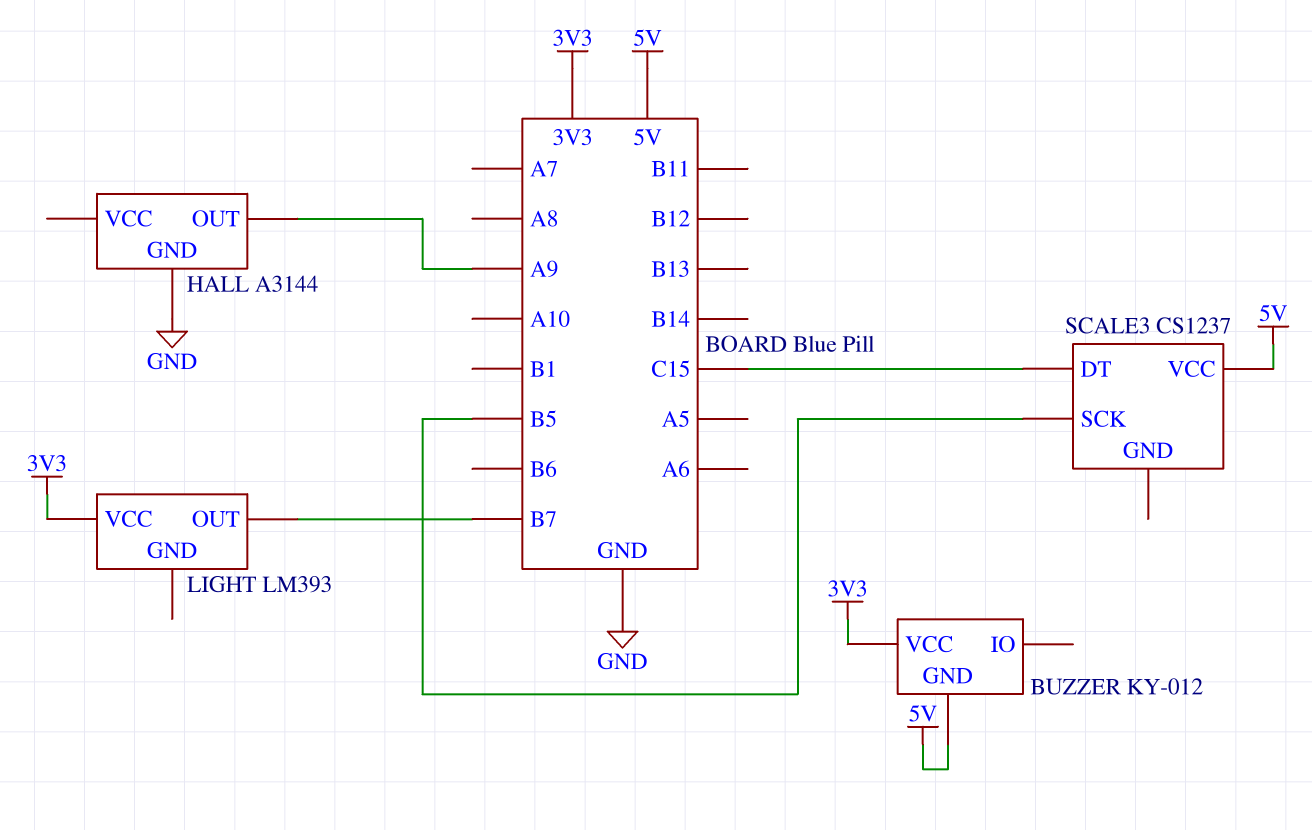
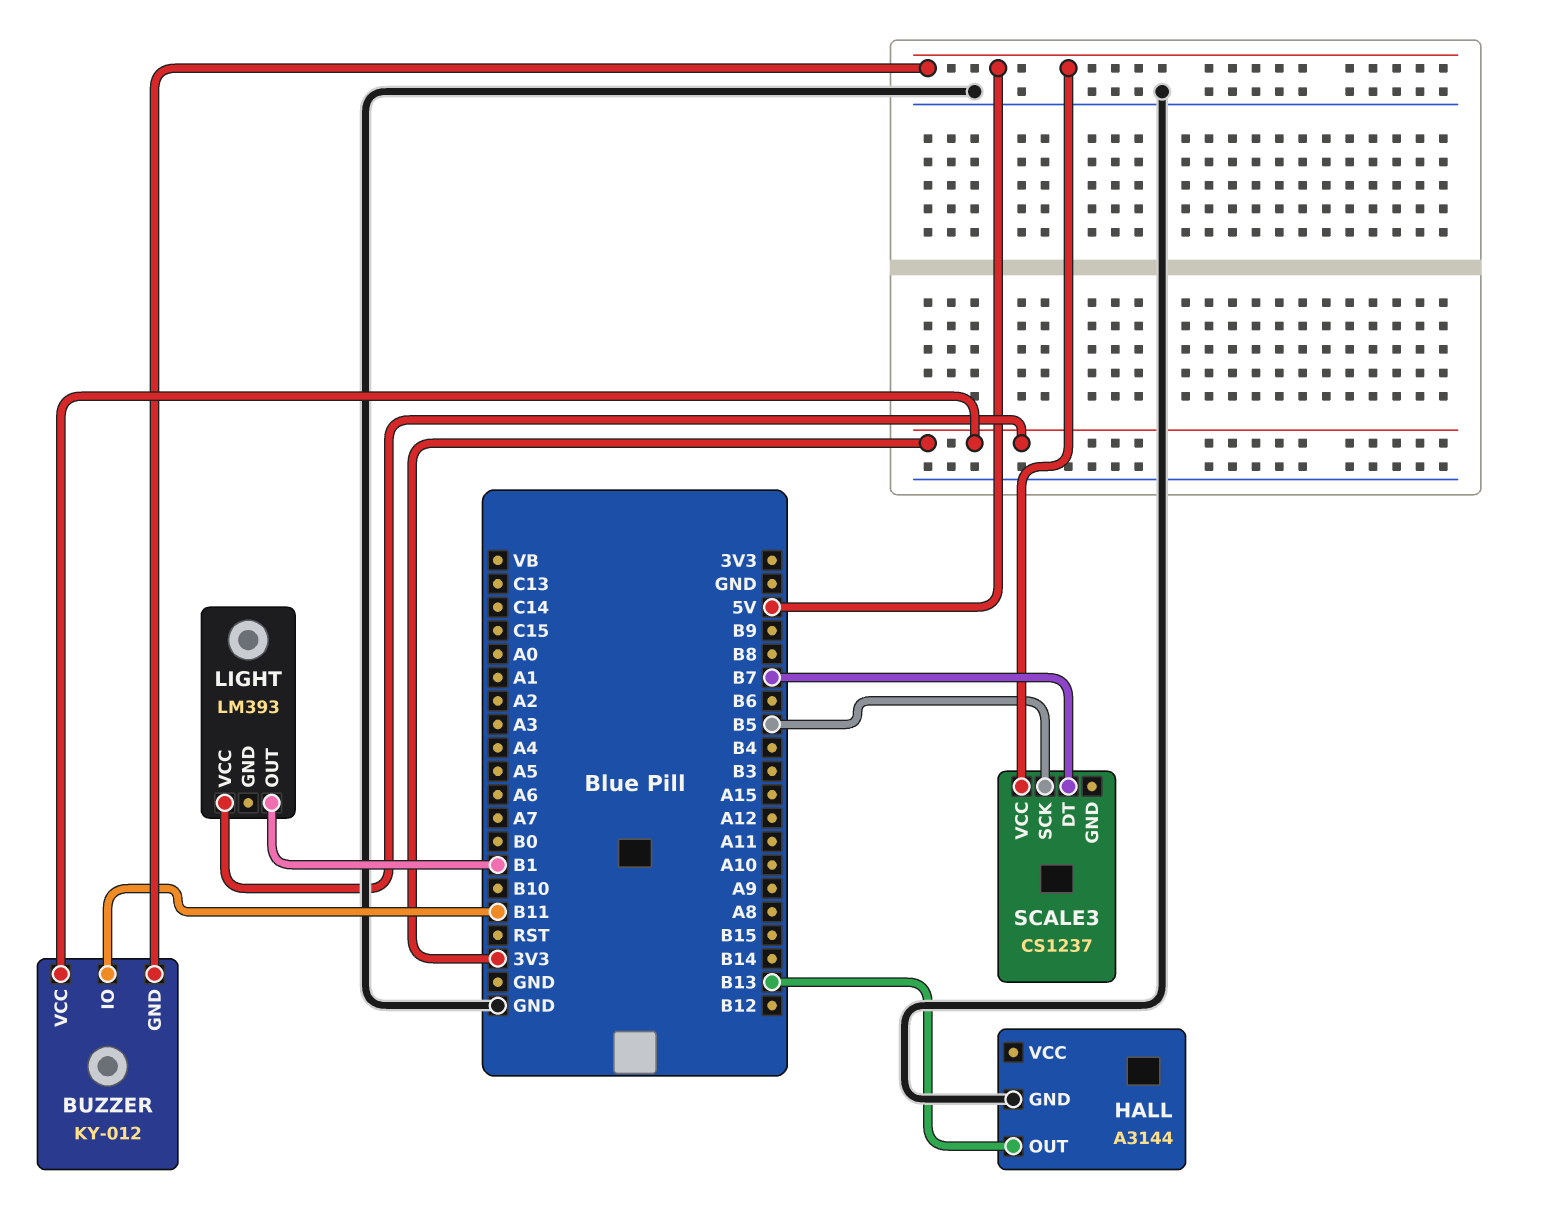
BUZZER pin IO: none -> B11
HALL pin OUT: A9 -> B13
LIGHT pin OUT: B7 -> B1
SCALE3 pin DT: C15 -> B7

